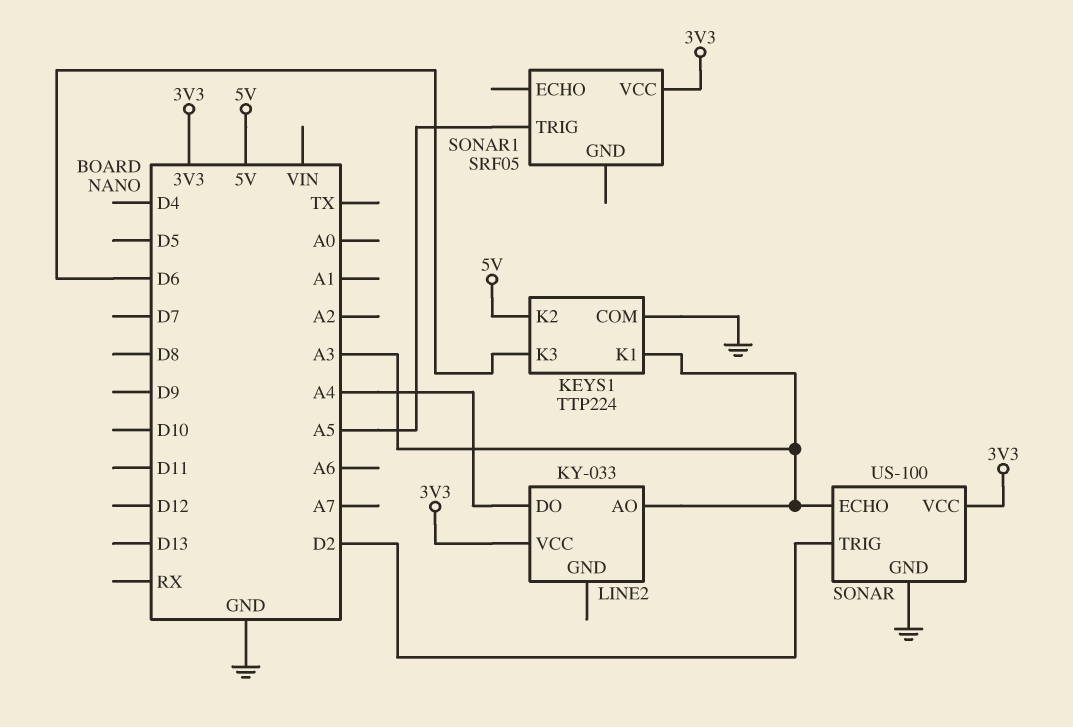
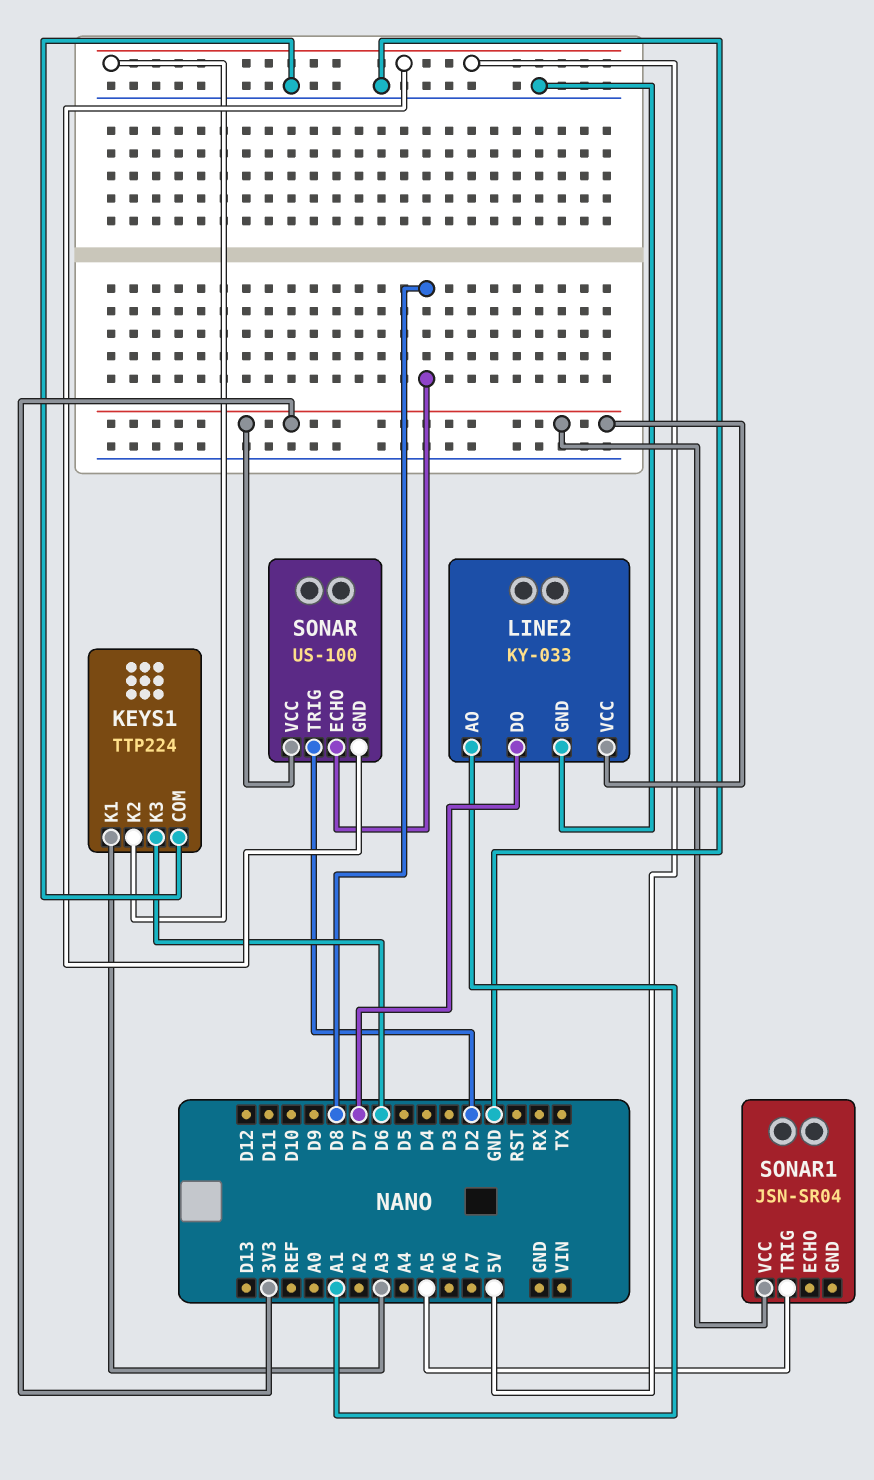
LINE2 pin AO: A3 -> A1
LINE2 pin DO: A4 -> D7
LINE2 pin GND: none -> GND
SONAR pin ECHO: A3 -> D8
SONAR pin GND: GND -> 5V
SONAR1: SRF05 -> JSN-SR04

